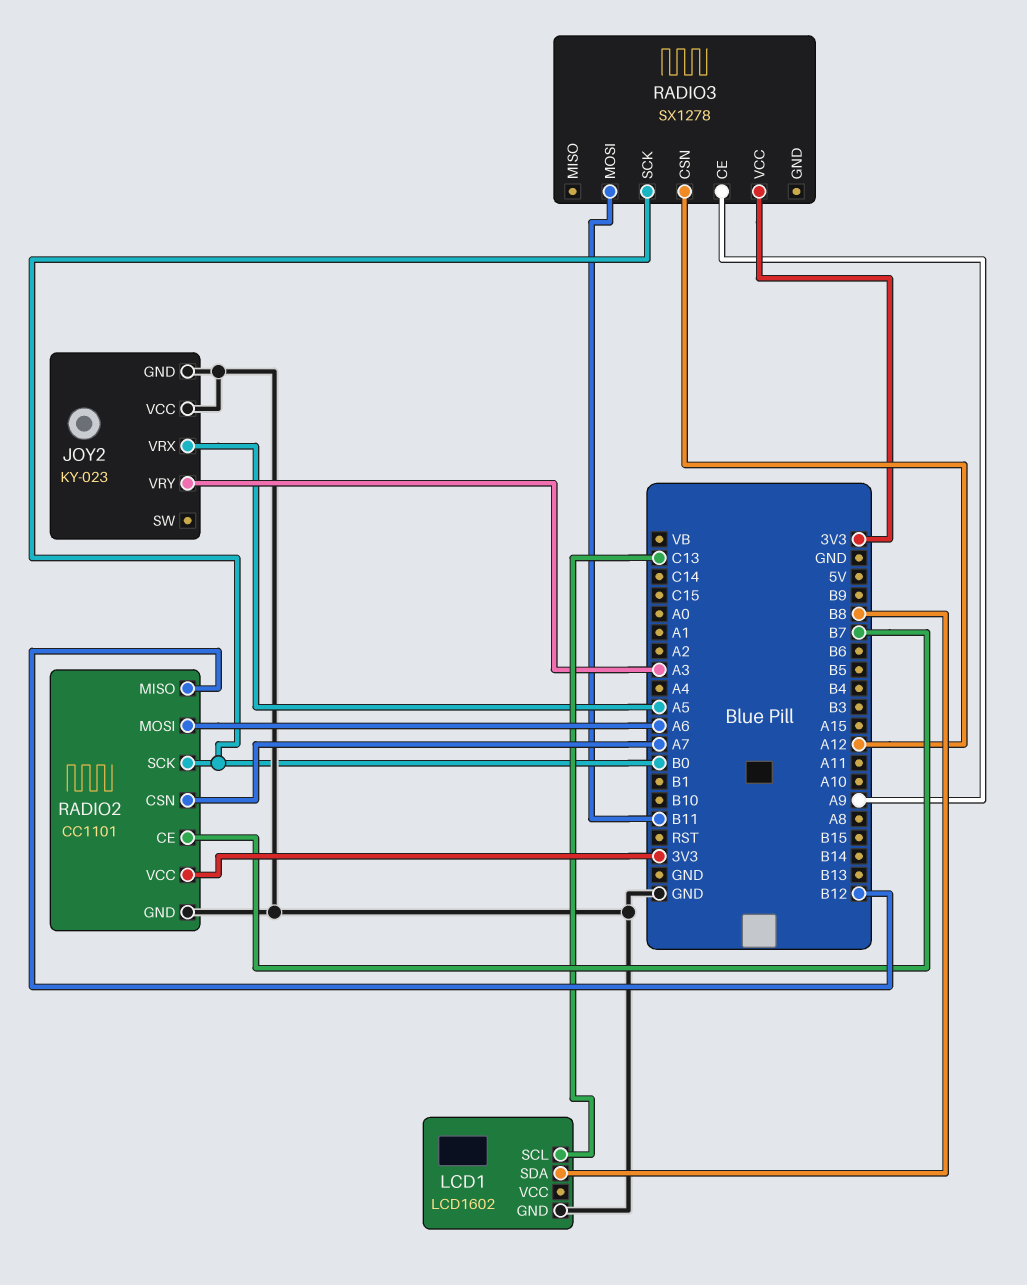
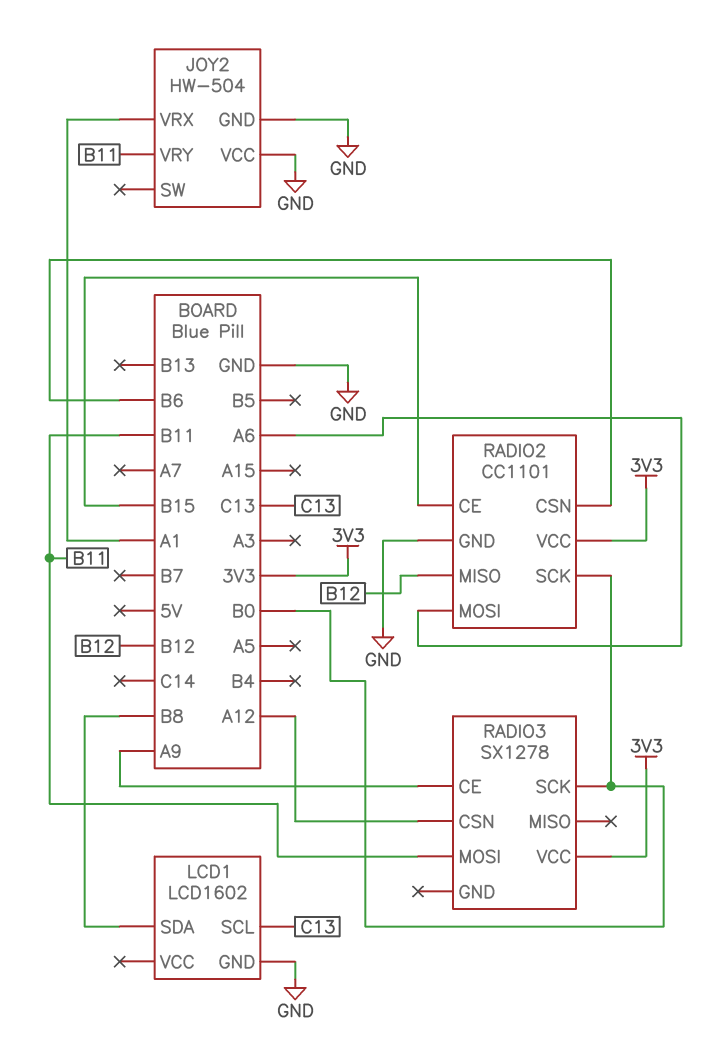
JOY2: KY-023 -> HW-504
JOY2 pin VRX: A5 -> A1
JOY2 pin VRY: A3 -> B11
RADIO2 pin CE: B7 -> B15
RADIO2 pin CSN: A7 -> B6

